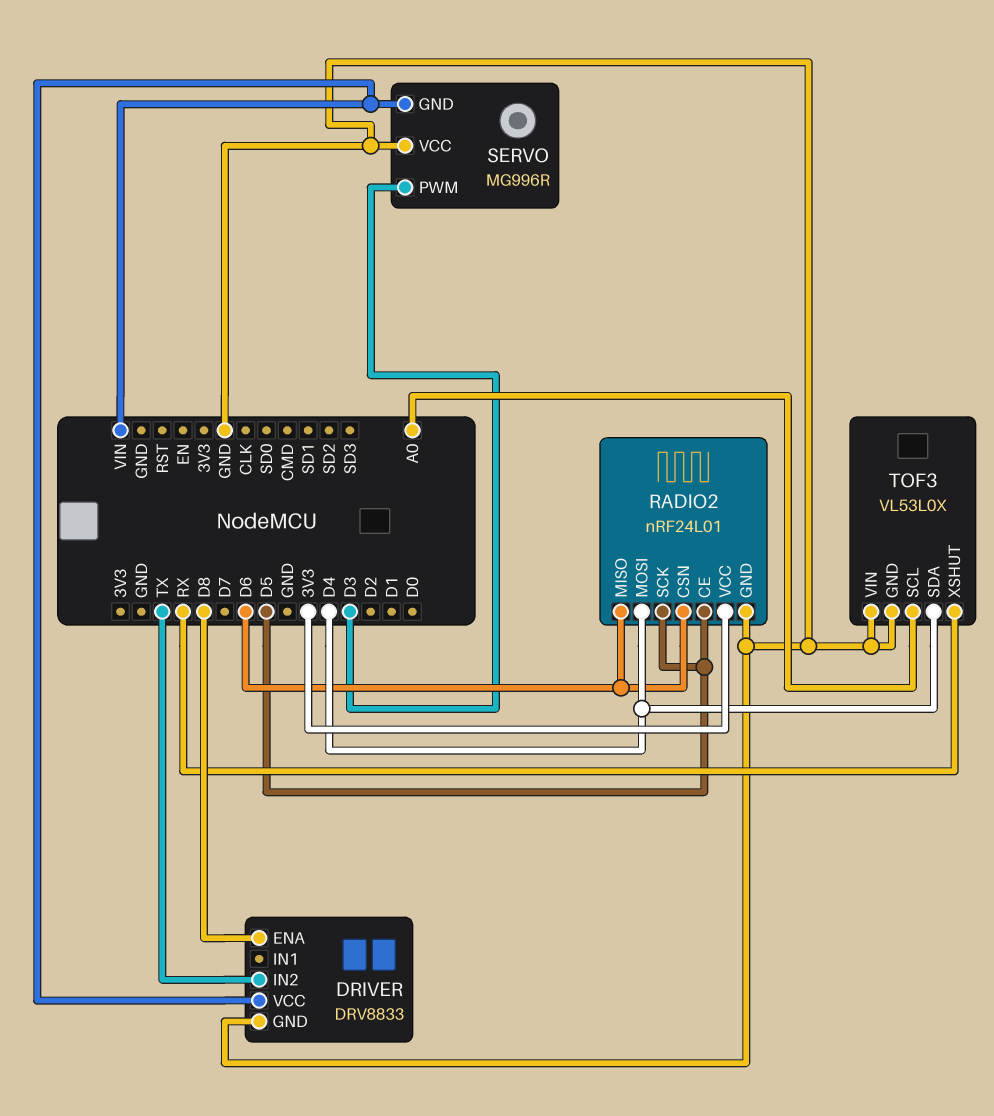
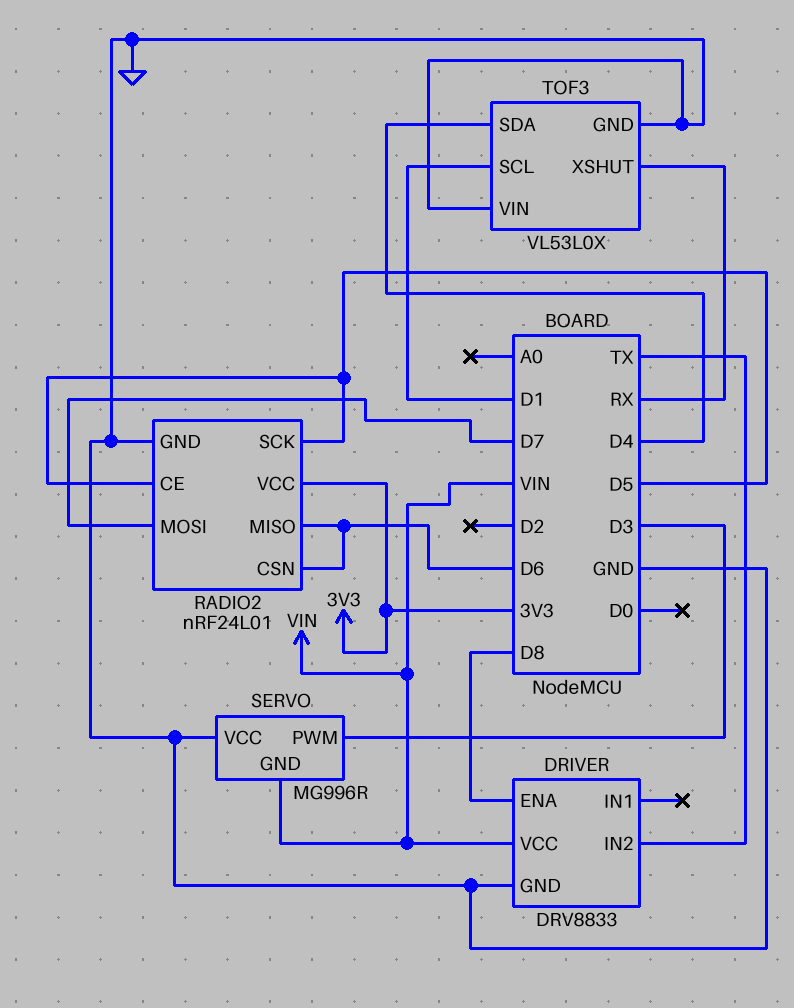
RADIO2 pin MOSI: D4 -> D7
TOF3 pin SCL: A0 -> D1

